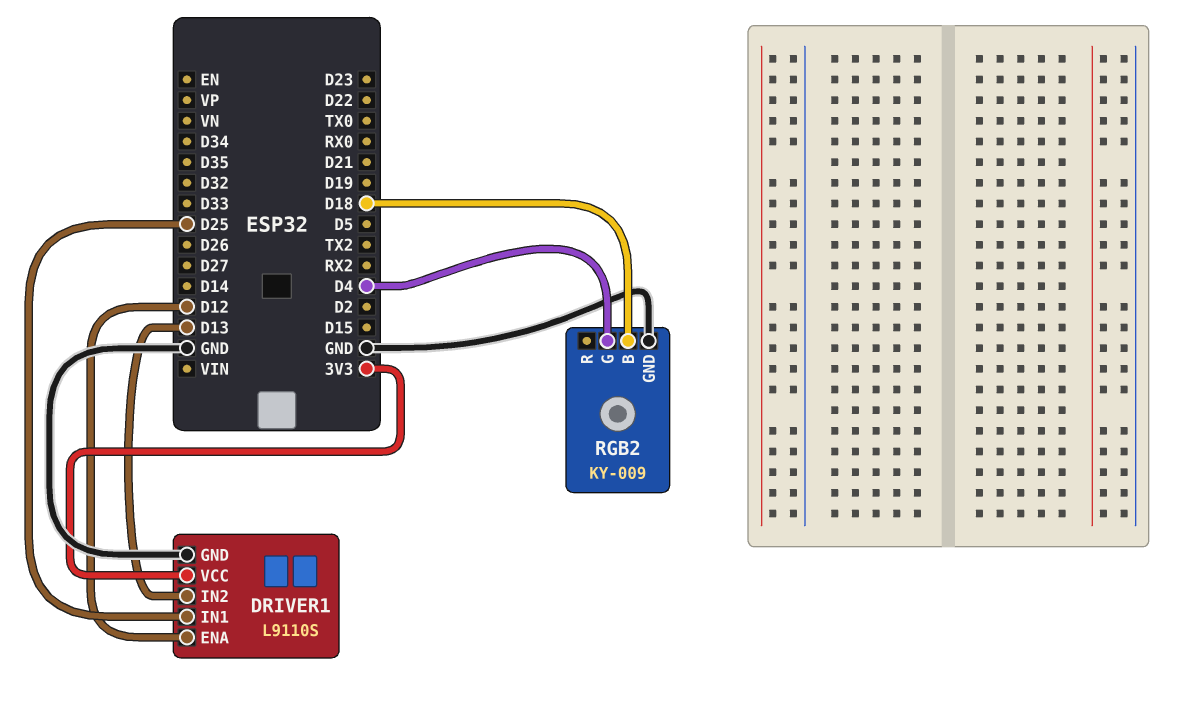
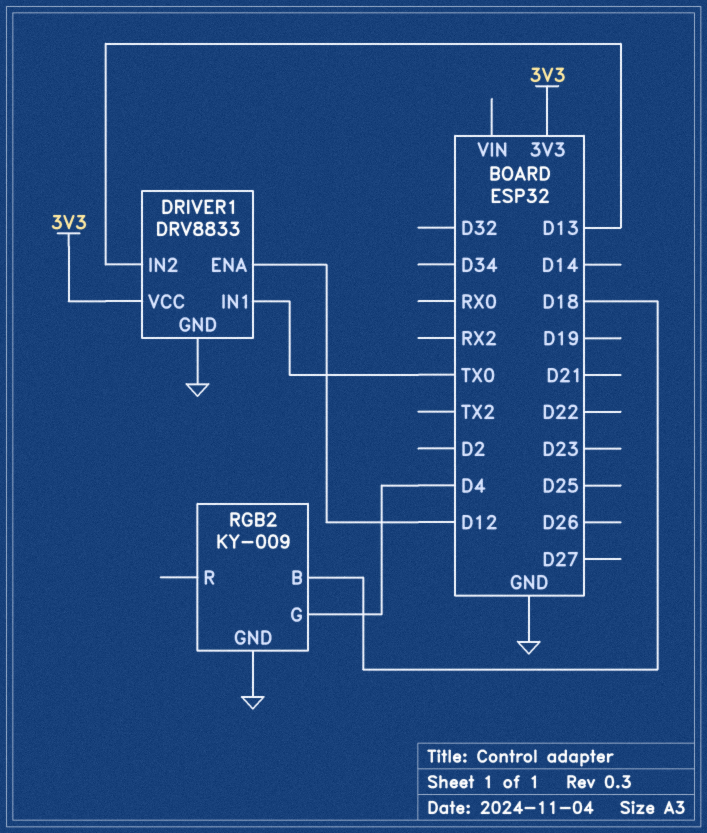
DRIVER1: L9110S -> DRV8833
DRIVER1 pin IN1: D25 -> TX0

